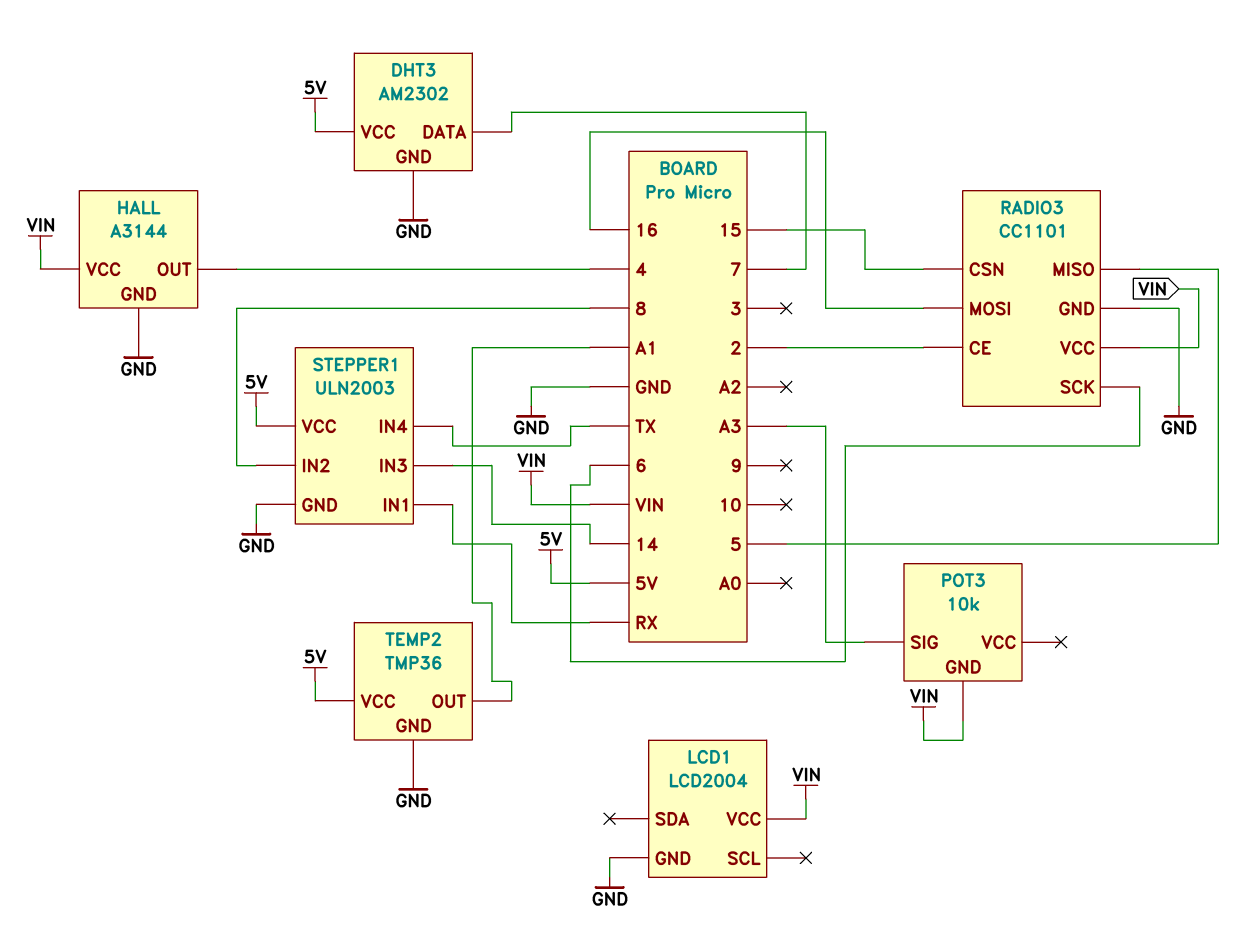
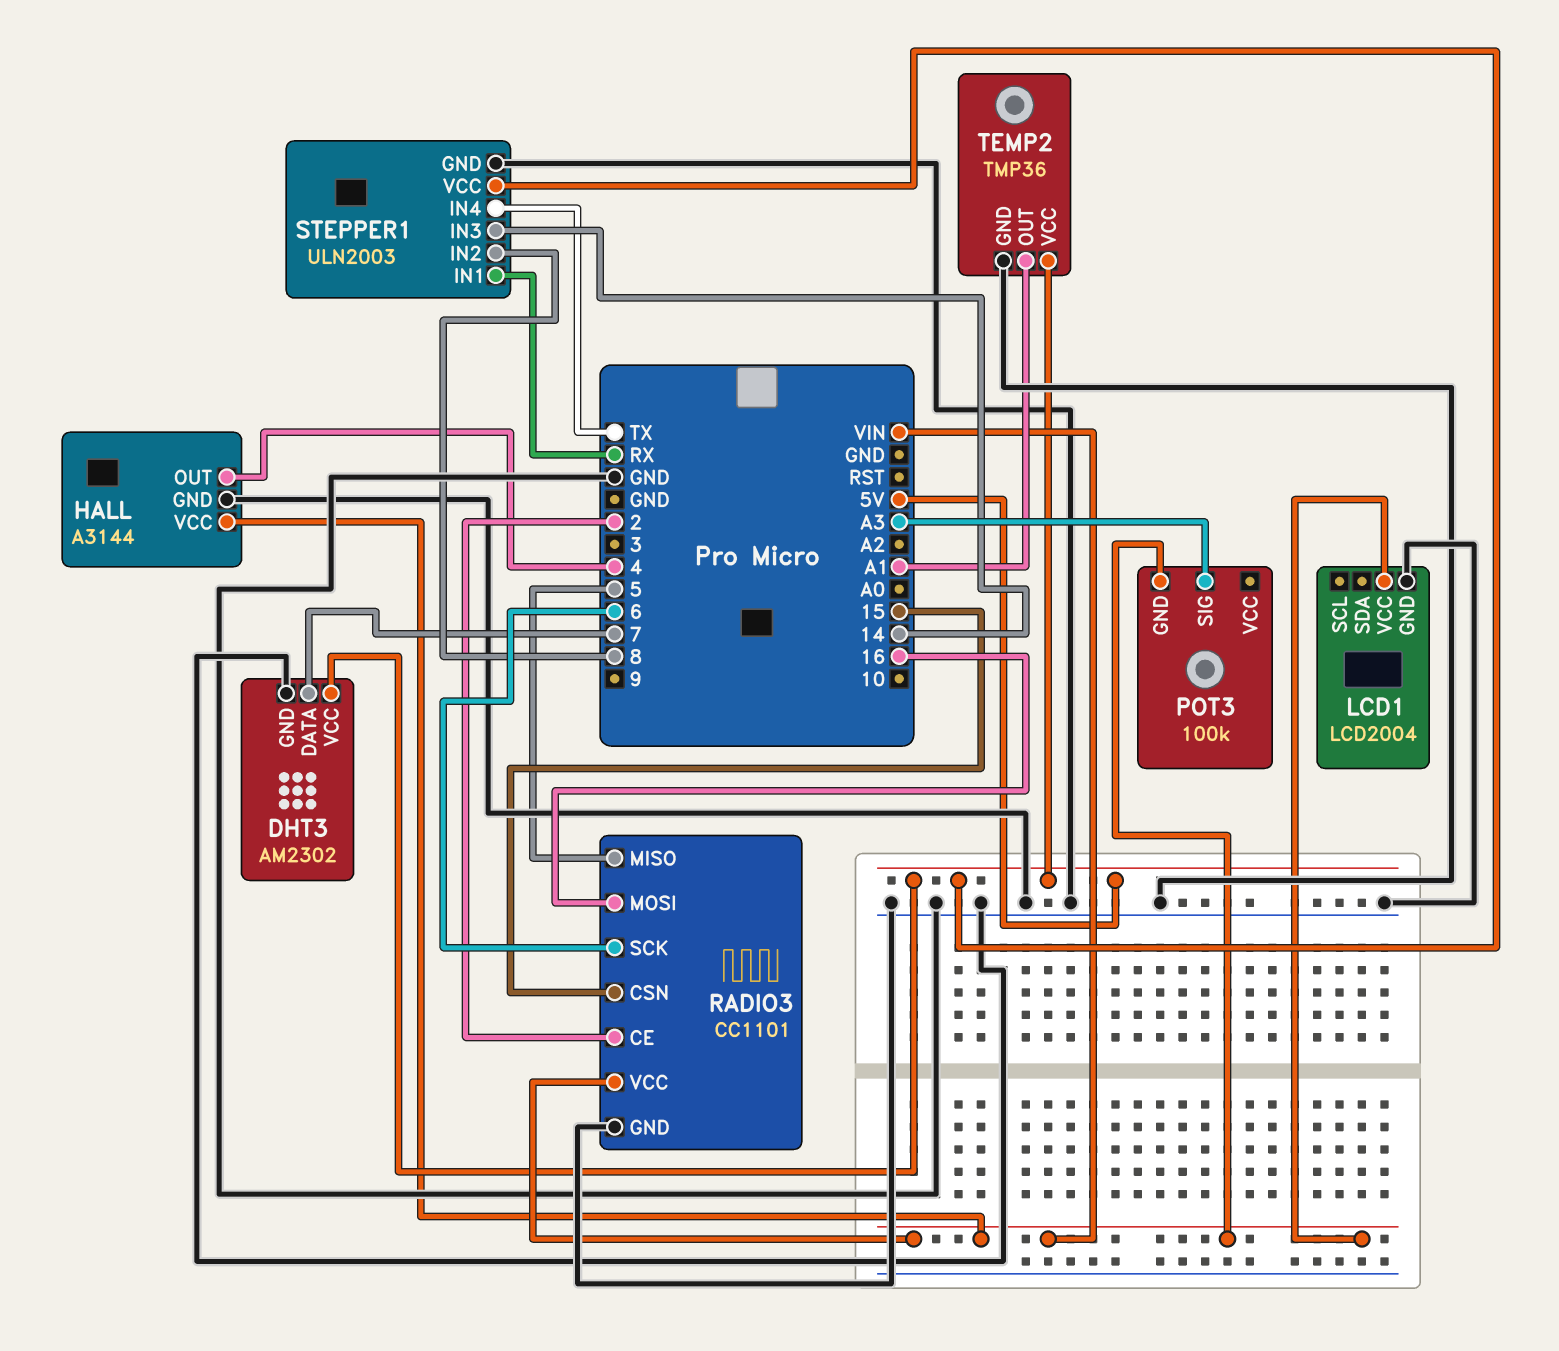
POT3: 10k -> 100k

